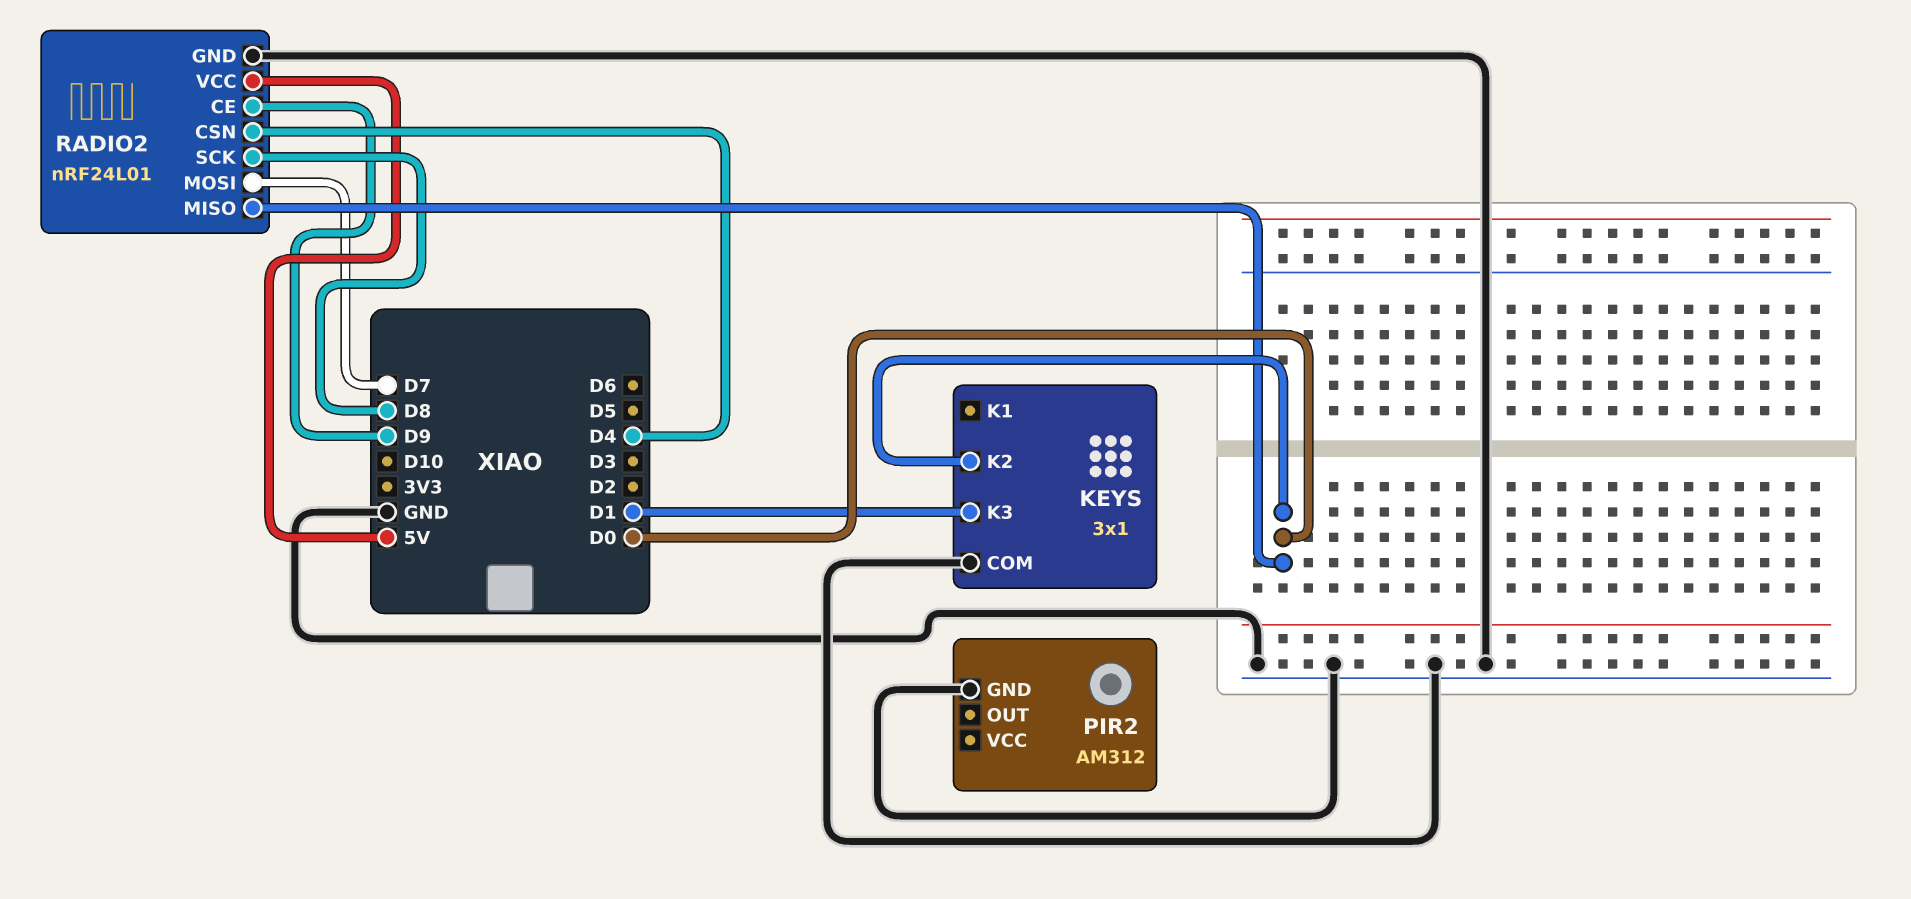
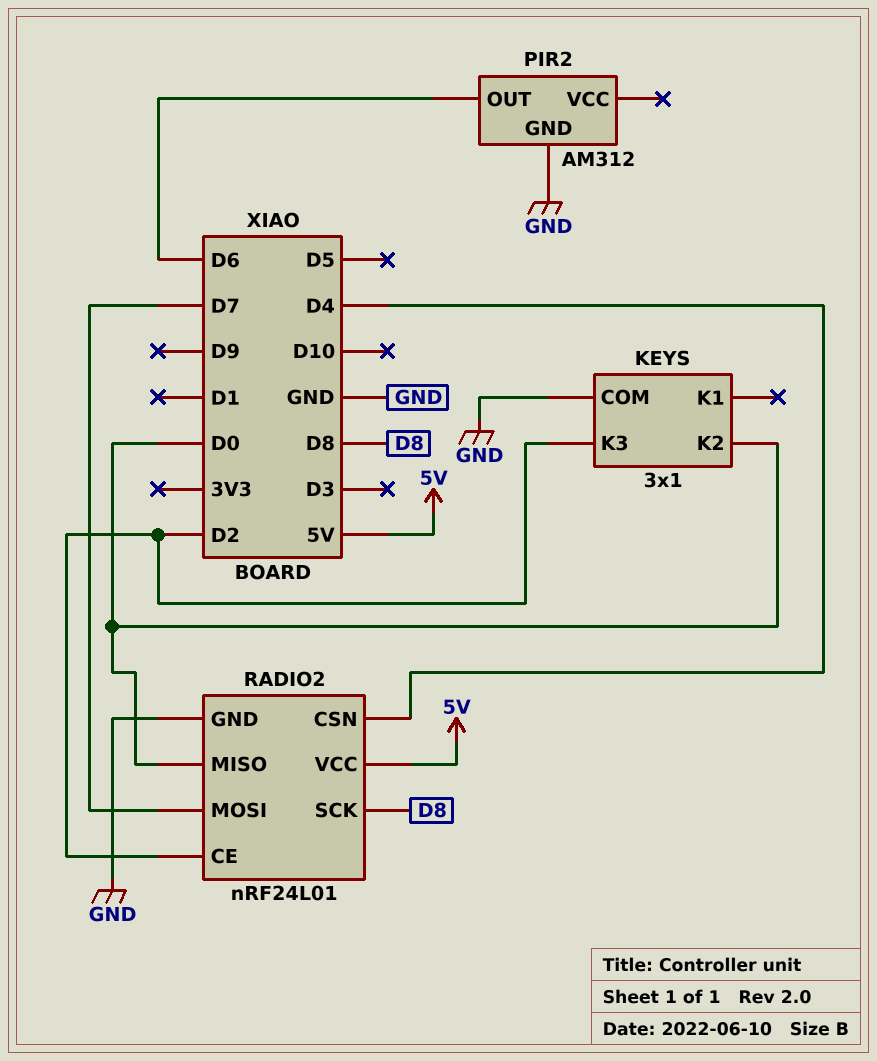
KEYS pin K3: D1 -> D2
PIR2 pin OUT: none -> D6
RADIO2 pin CE: D9 -> D2

